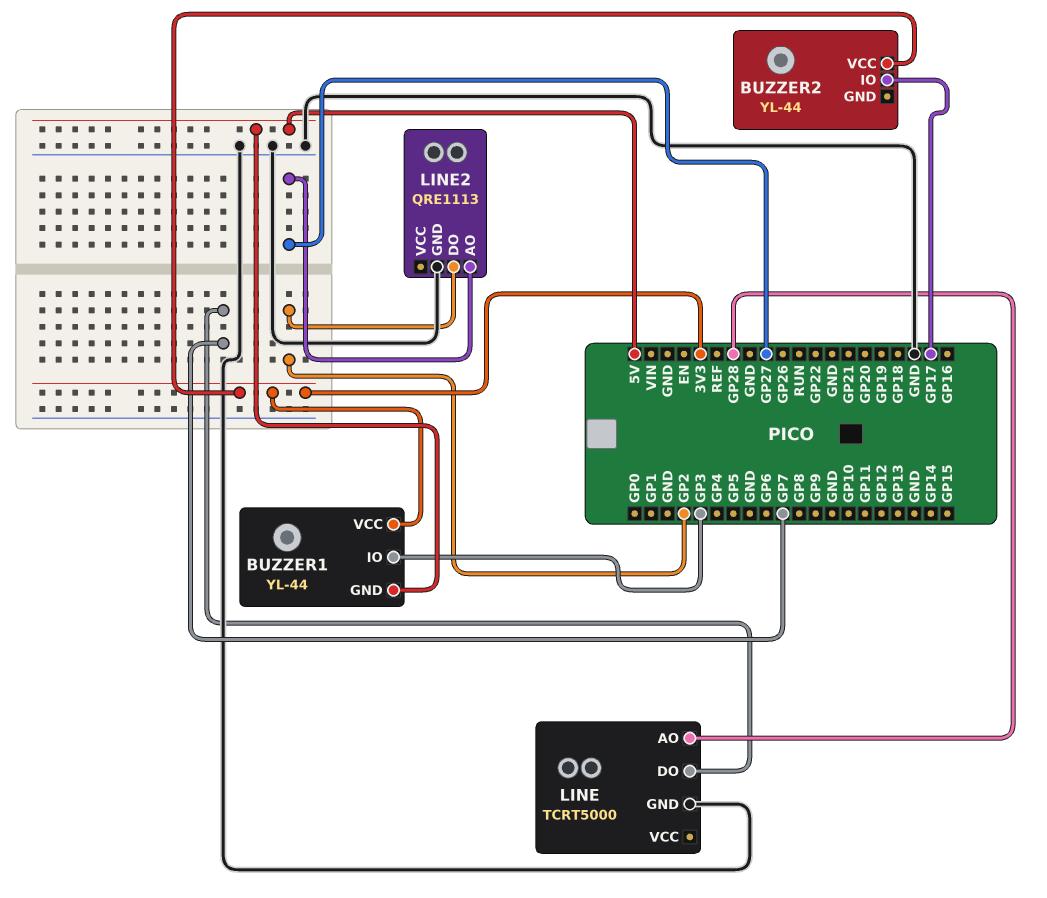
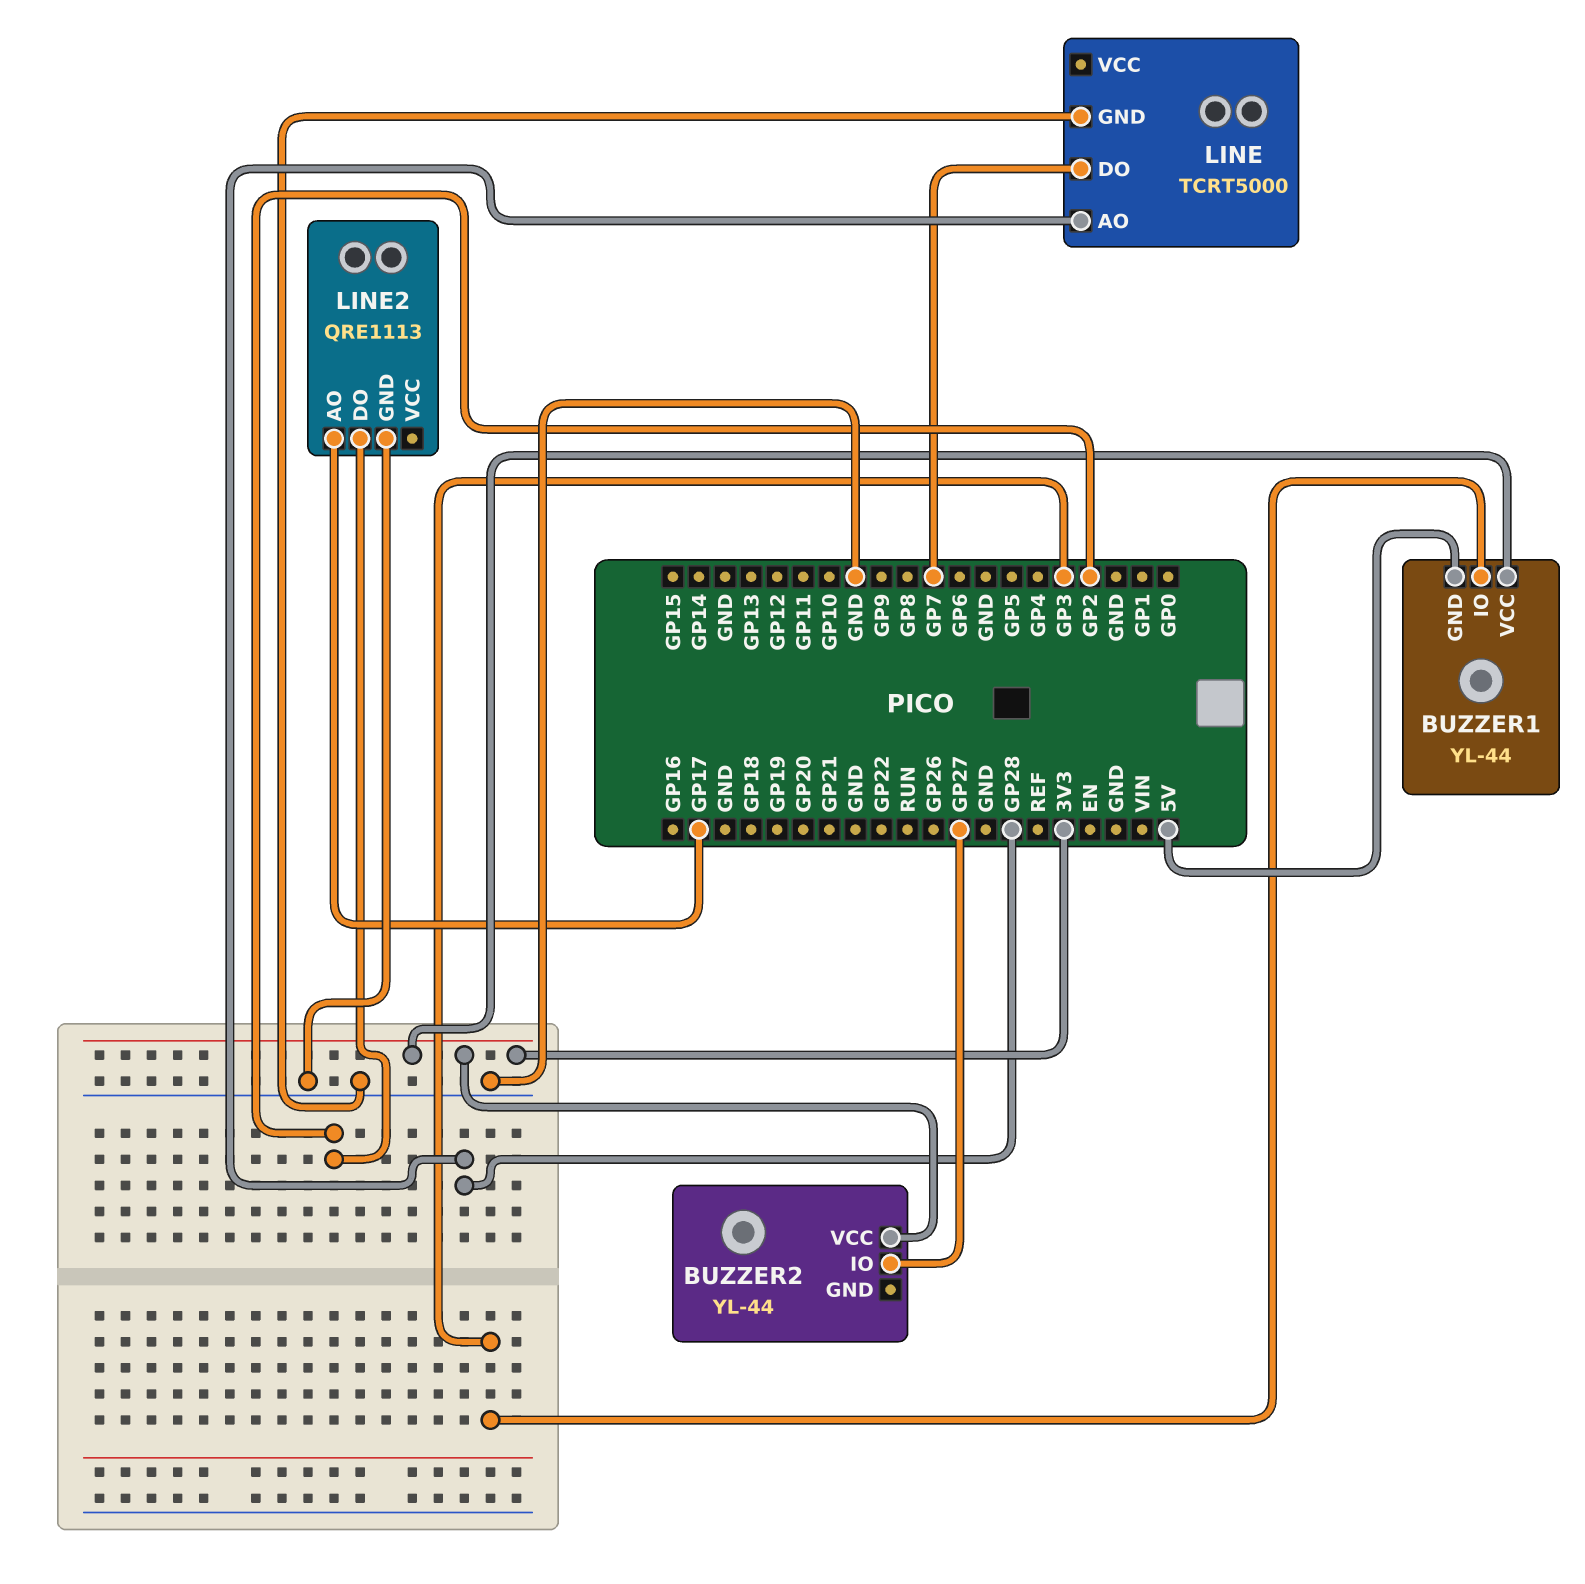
BUZZER2 pin IO: GP17 -> GP27
LINE2 pin AO: GP27 -> GP17

